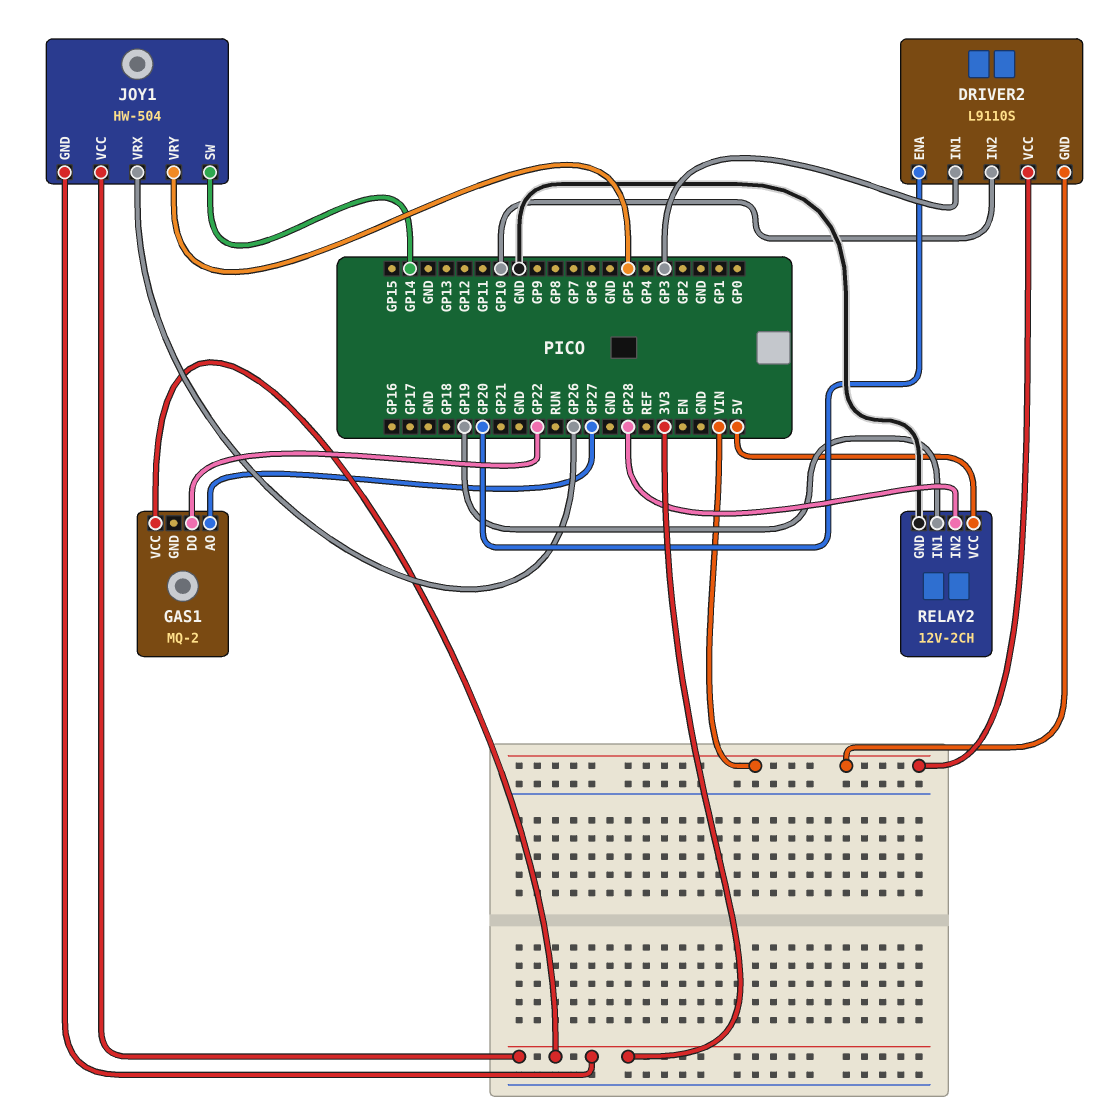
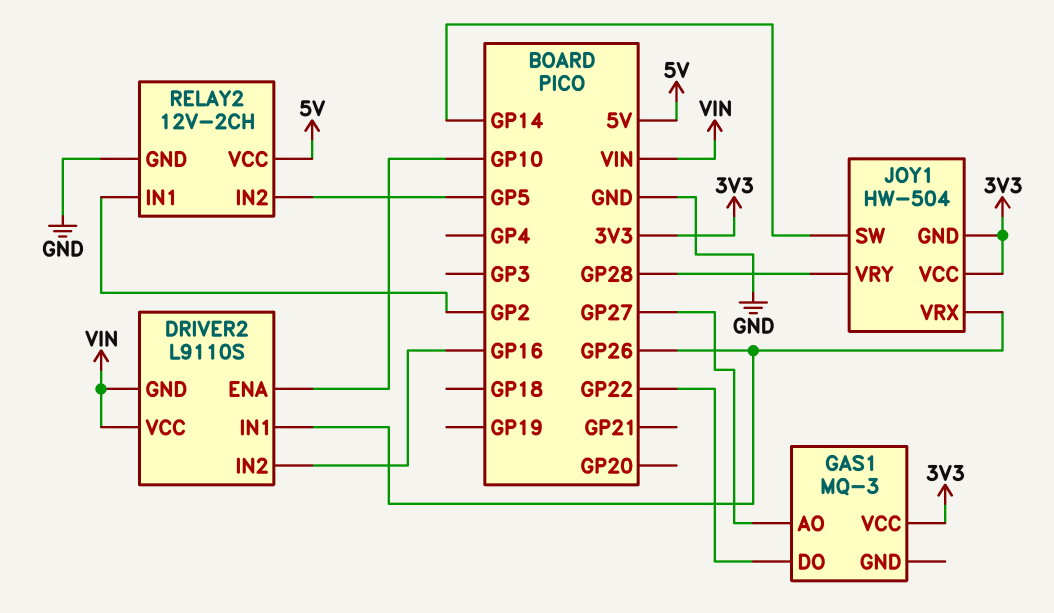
DRIVER2 pin ENA: GP20 -> GP10
DRIVER2 pin IN1: GP3 -> GP26
DRIVER2 pin IN2: GP10 -> GP16
GAS1: MQ-2 -> MQ-3
JOY1 pin VRY: GP5 -> GP28
RELAY2 pin IN1: GP19 -> GP2
RELAY2 pin IN2: GP28 -> GP5

